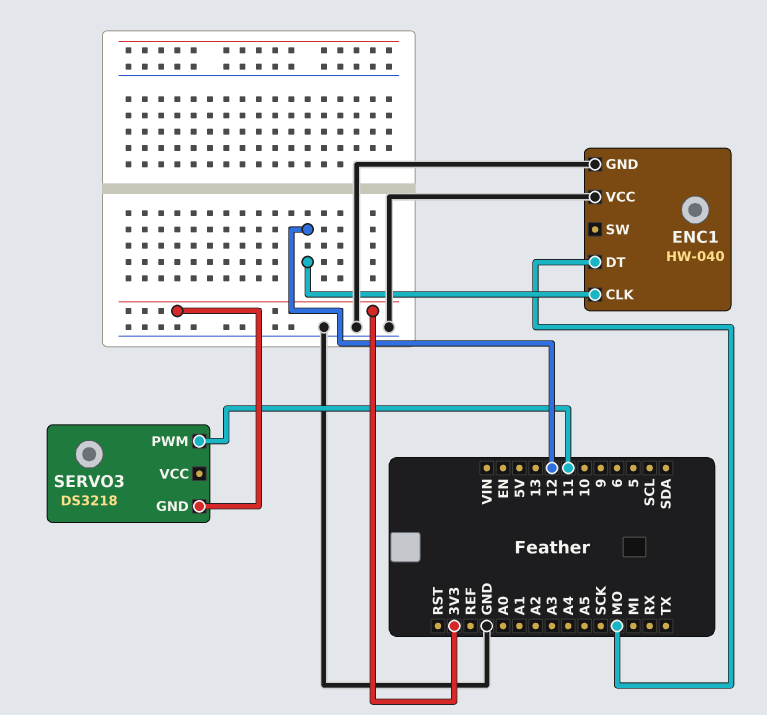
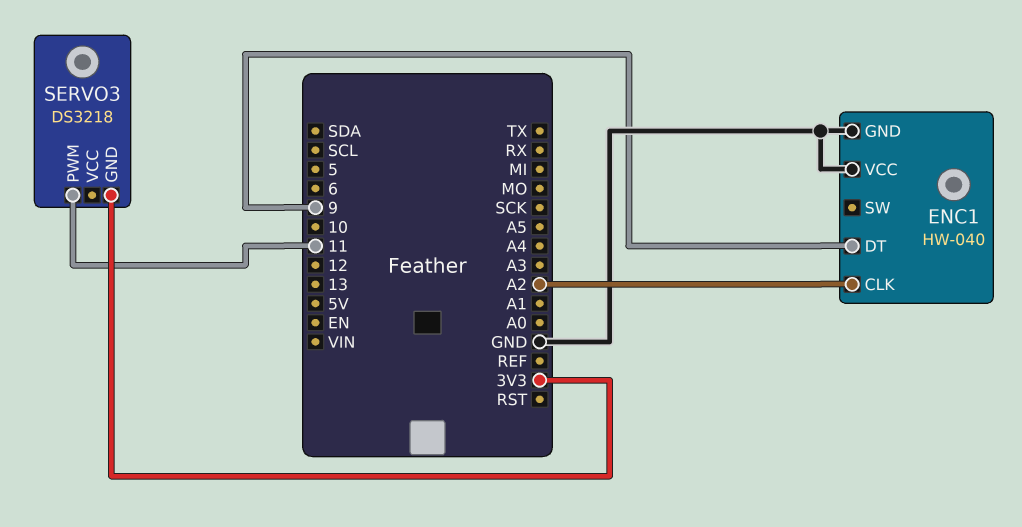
ENC1 pin CLK: 12 -> A2
ENC1 pin DT: MO -> 9

